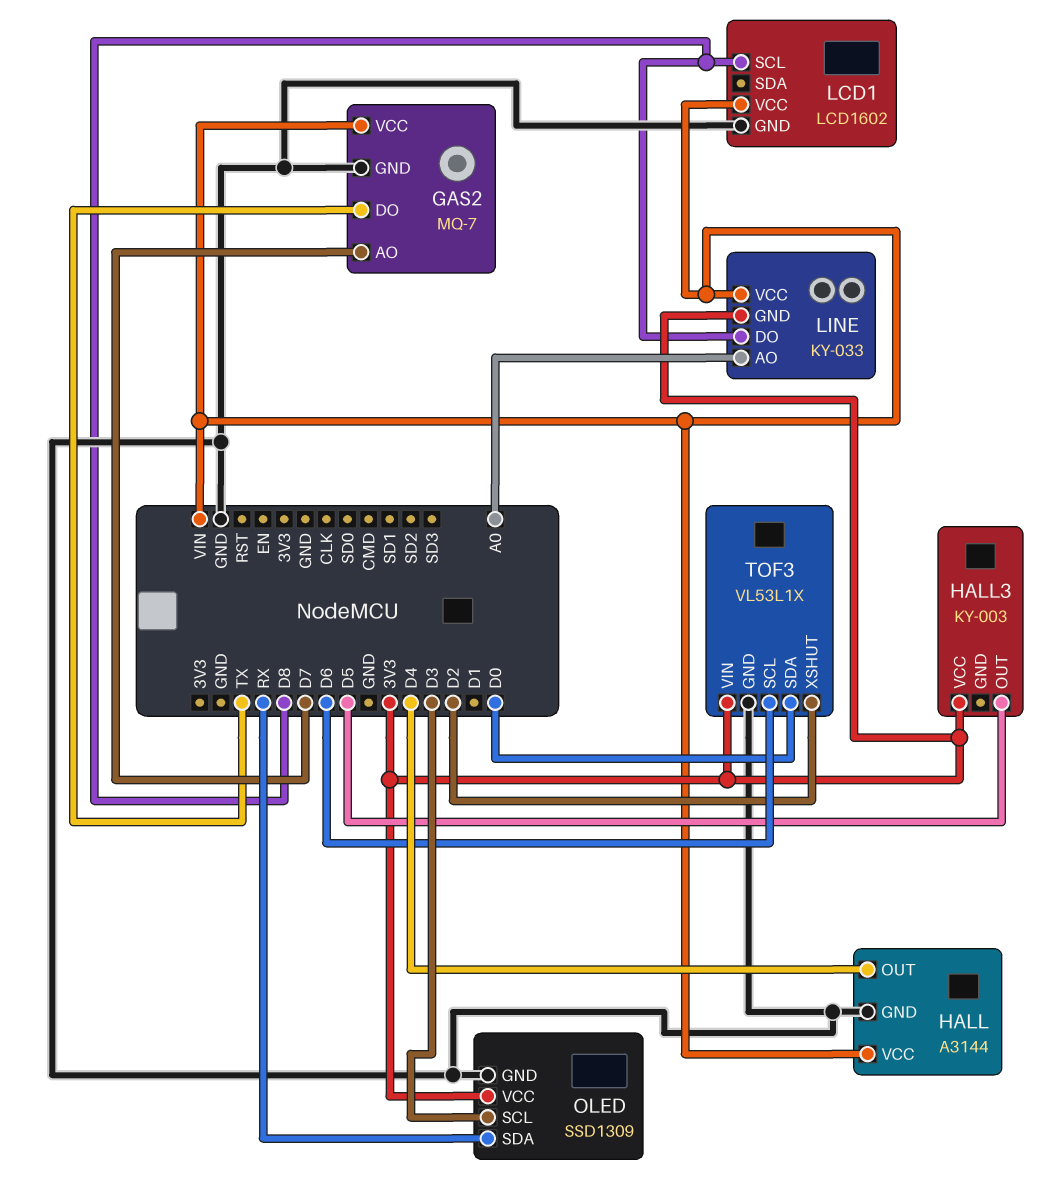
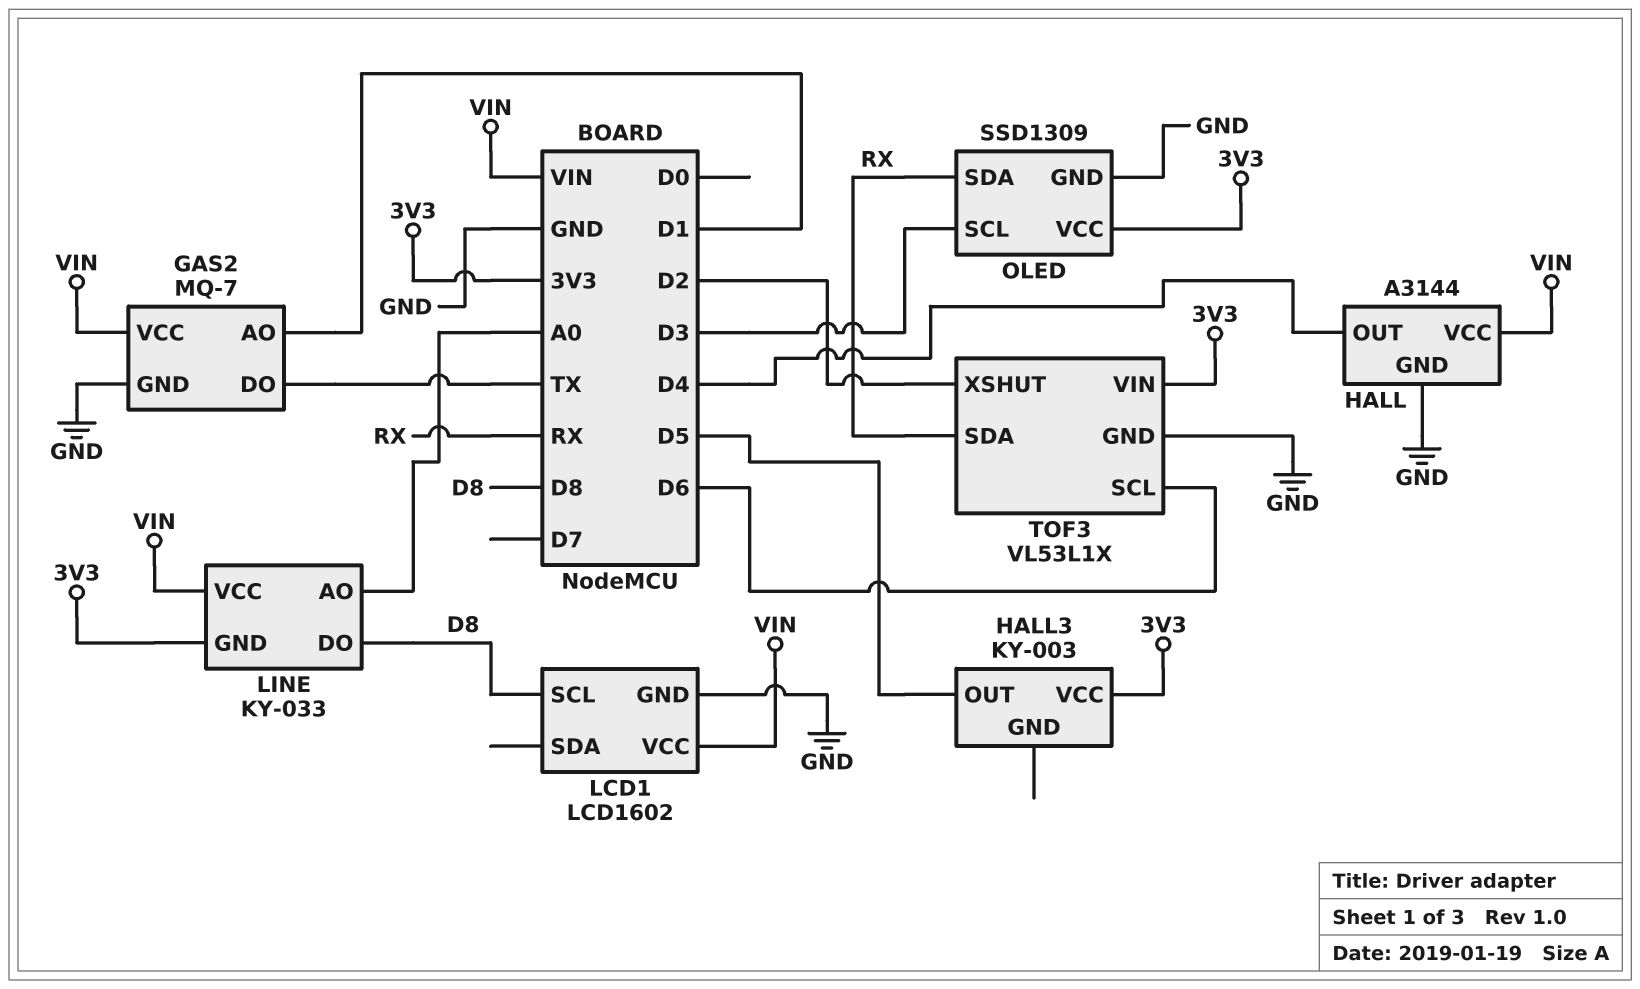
GAS2 pin AO: D7 -> D1
TOF3 pin SDA: D0 -> RX

